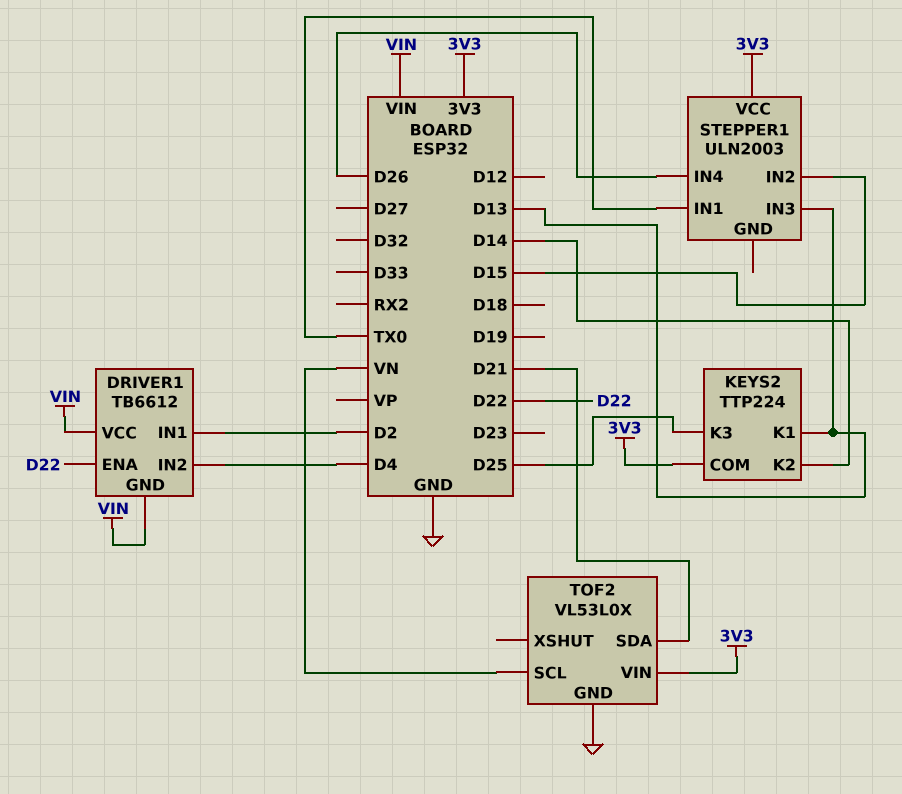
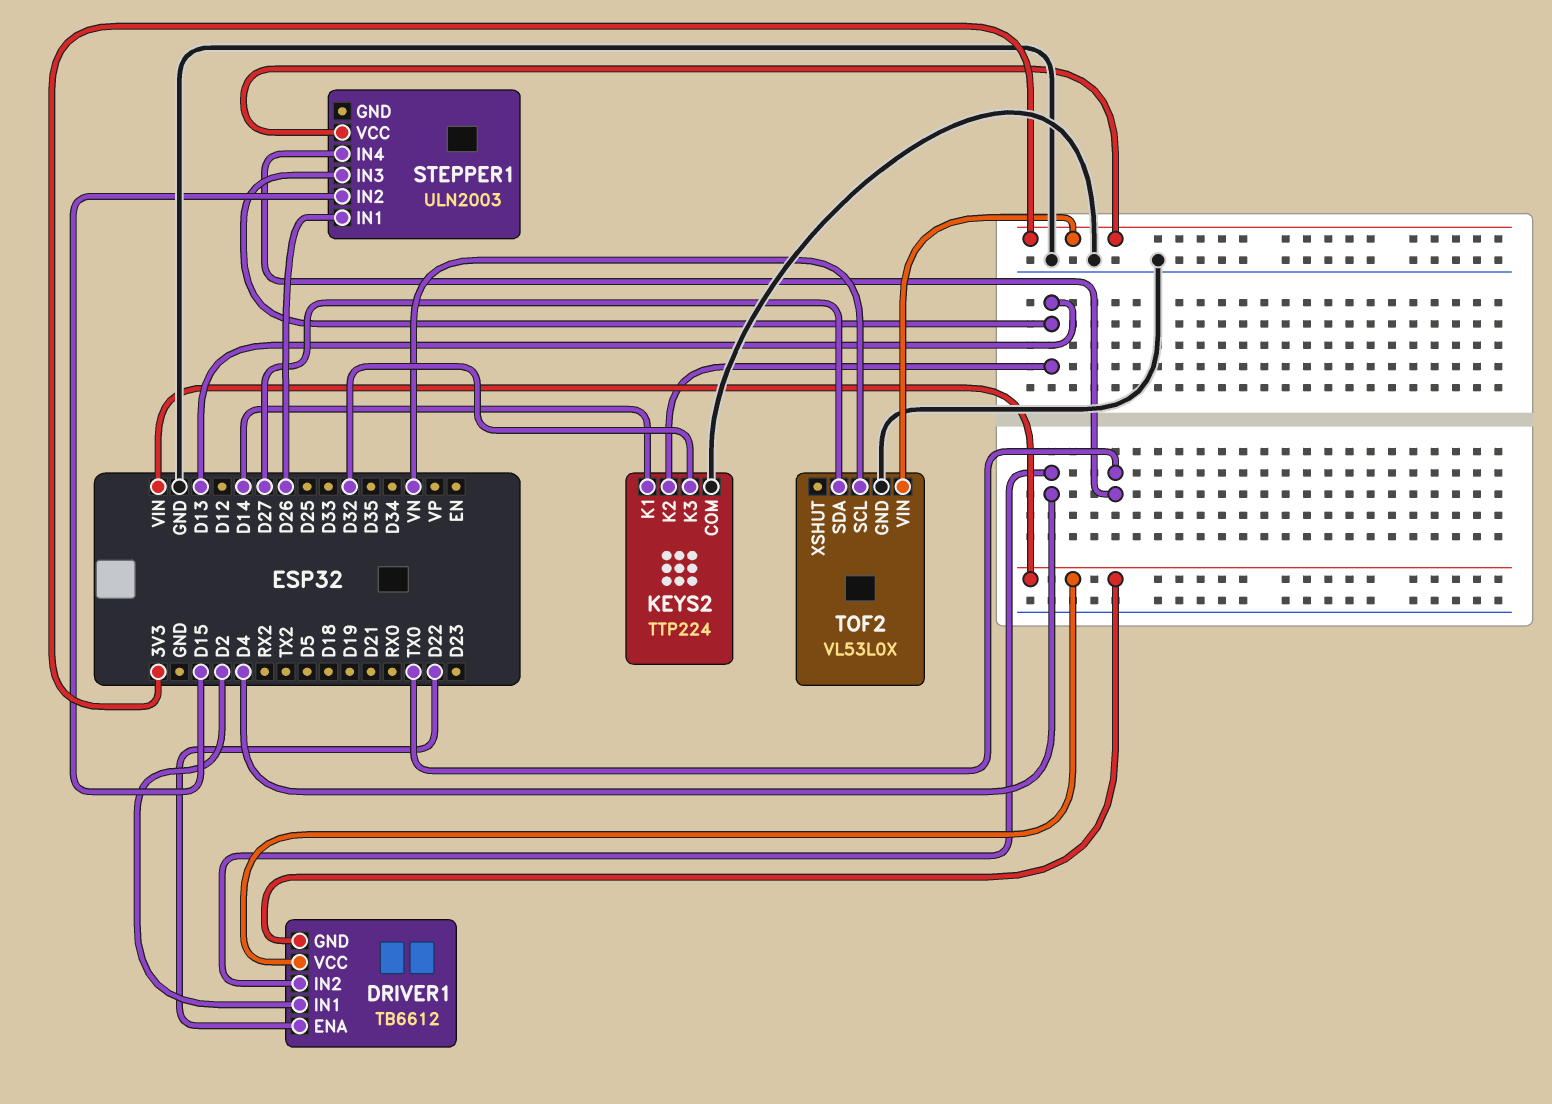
KEYS2 pin COM: 3V3 -> GND
KEYS2 pin K1: D13 -> D14
KEYS2 pin K2: D14 -> D13
KEYS2 pin K3: D25 -> D32
STEPPER1 pin IN1: TX0 -> D26
STEPPER1 pin IN4: D26 -> TX0
TOF2 pin SDA: D21 -> D27

